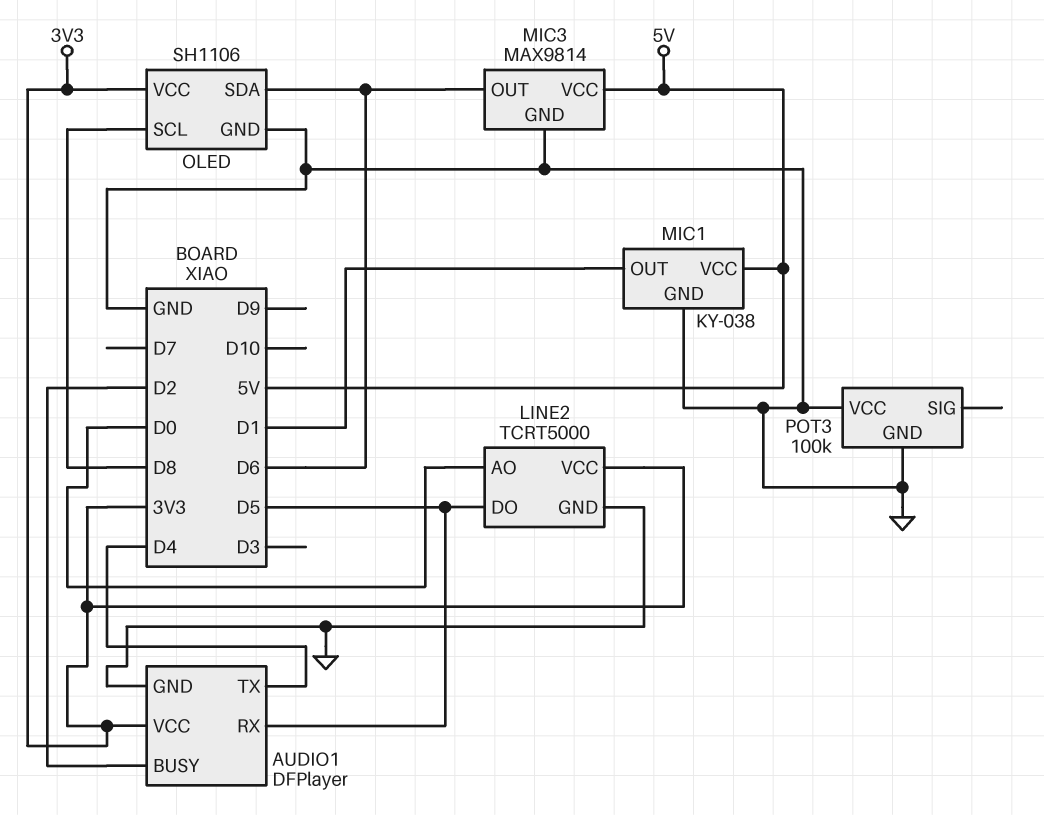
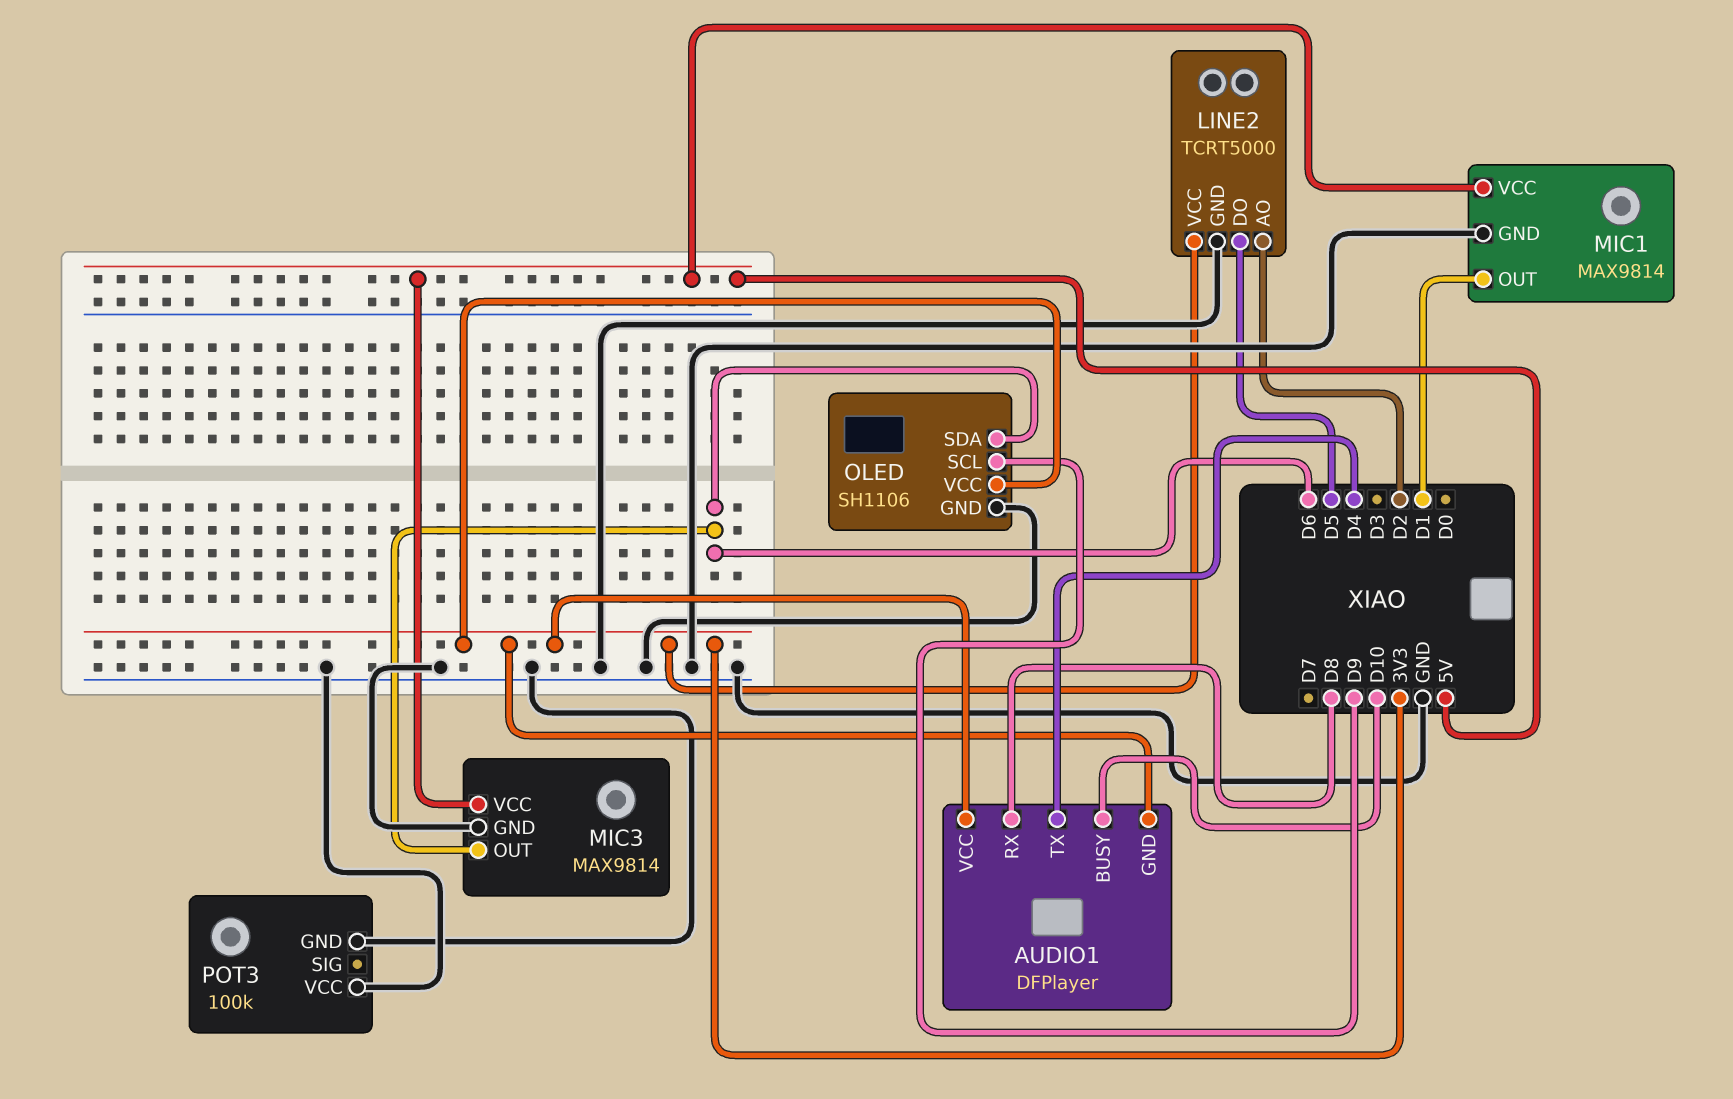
AUDIO1 pin BUSY: D2 -> D10
AUDIO1 pin GND: GND -> 3V3
AUDIO1 pin RX: D5 -> D8
LINE2 pin AO: D0 -> D2
MIC1: KY-038 -> MAX9814
OLED pin SCL: D8 -> D9

